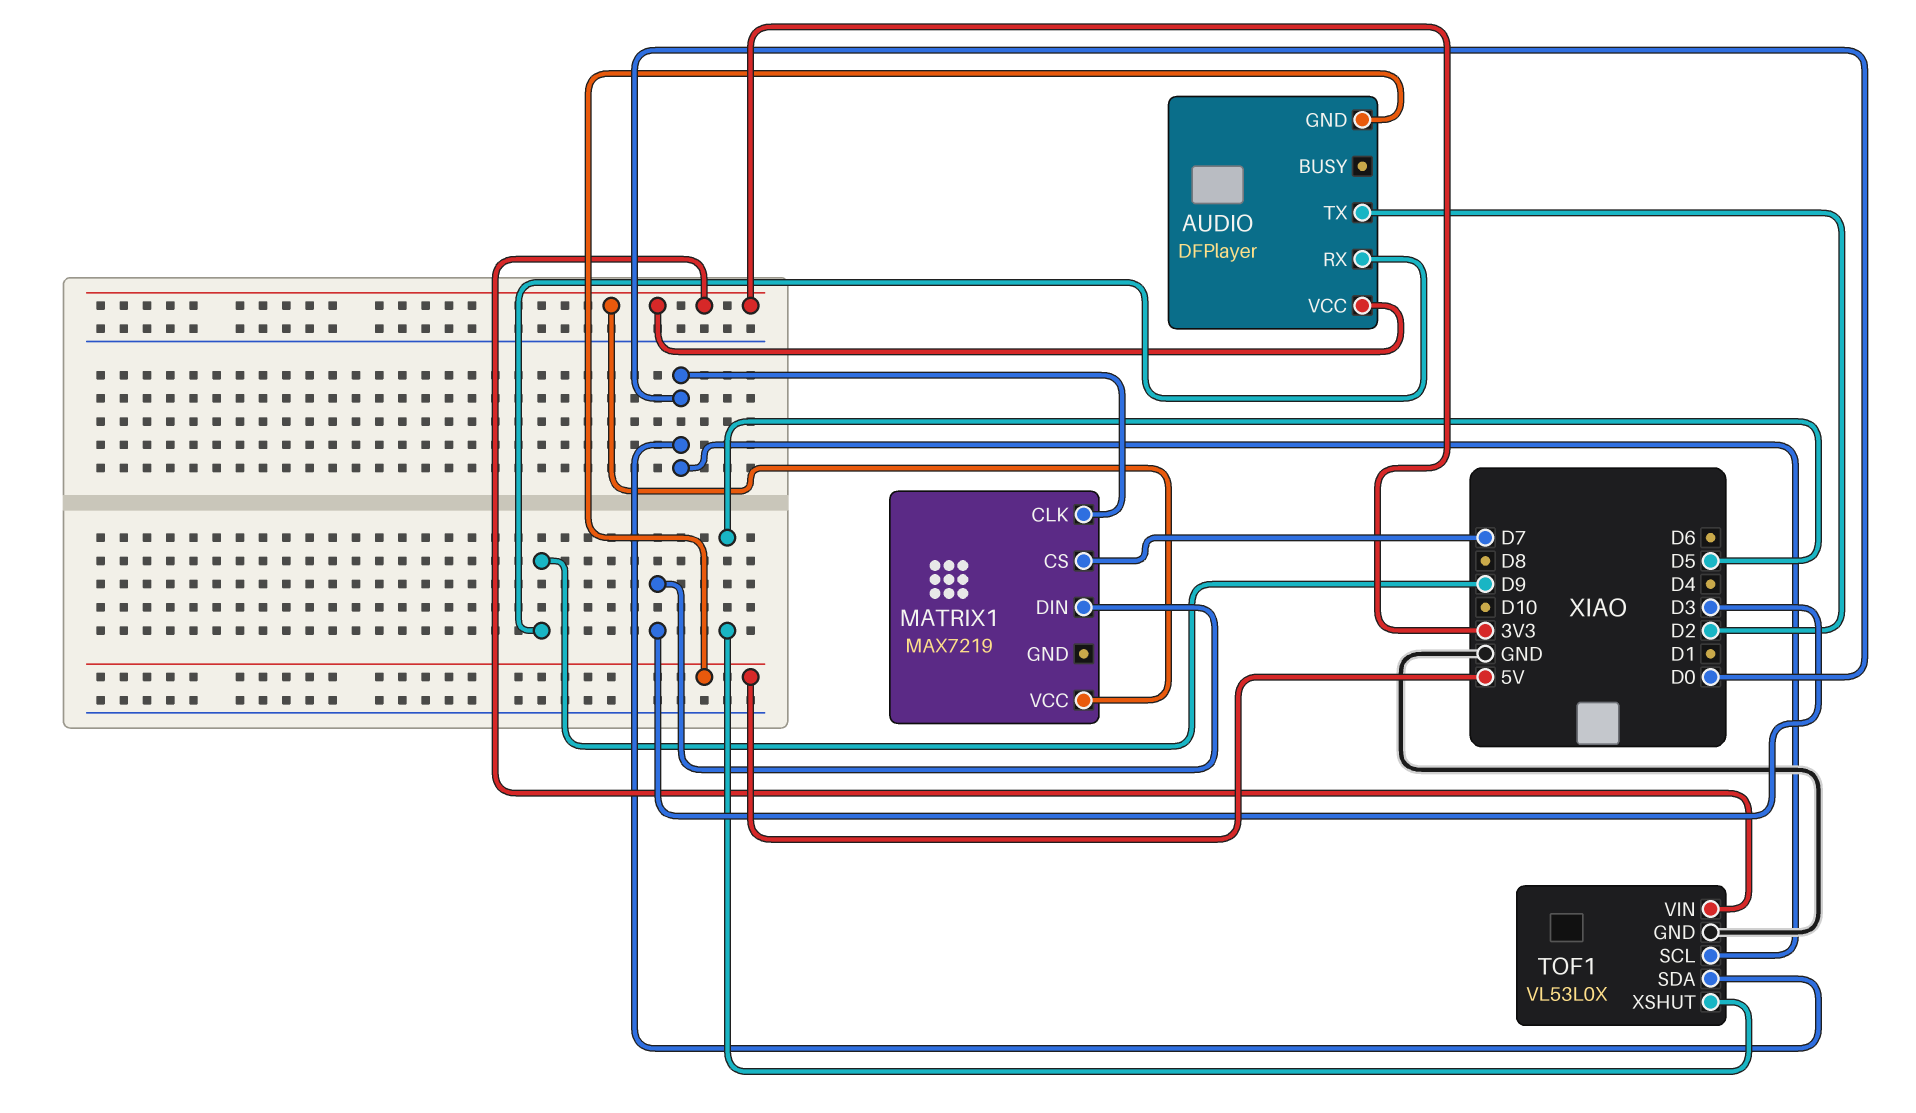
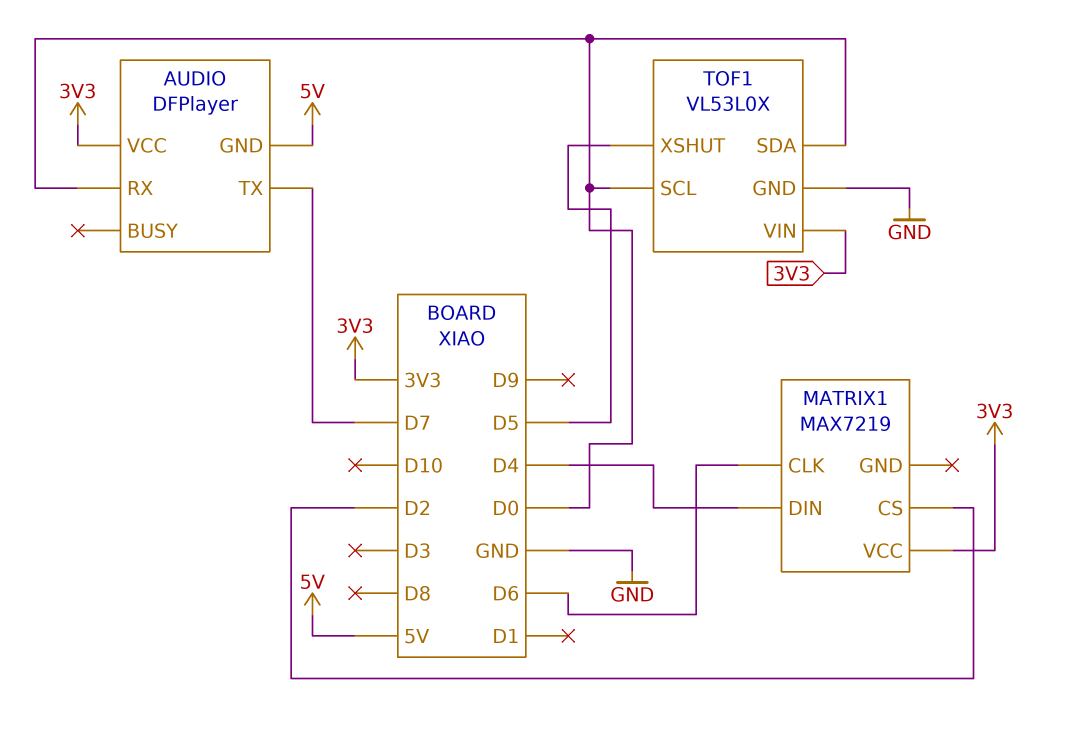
AUDIO pin RX: D9 -> D0
AUDIO pin TX: D2 -> D7
MATRIX1 pin CLK: D0 -> D6
MATRIX1 pin CS: D7 -> D2
MATRIX1 pin DIN: D3 -> D4

